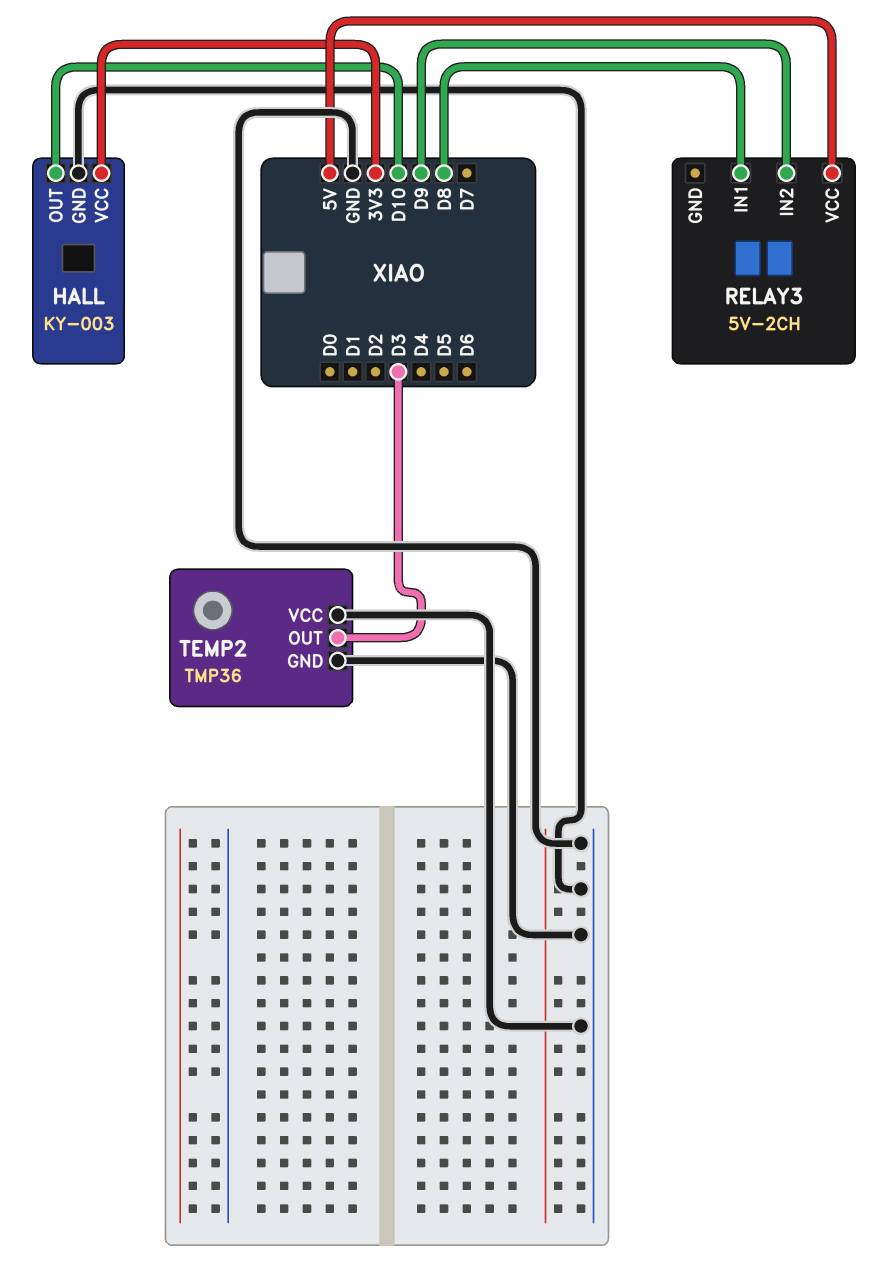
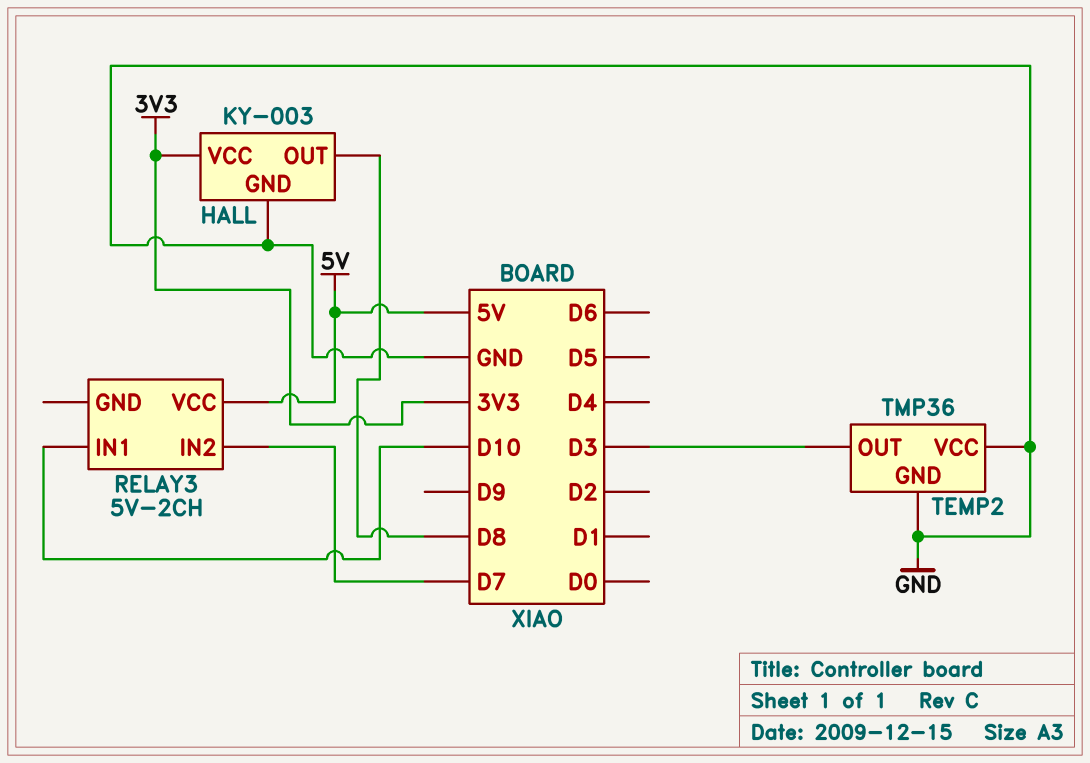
HALL pin OUT: D10 -> D8
RELAY3 pin IN1: D8 -> D10
RELAY3 pin IN2: D9 -> D7

